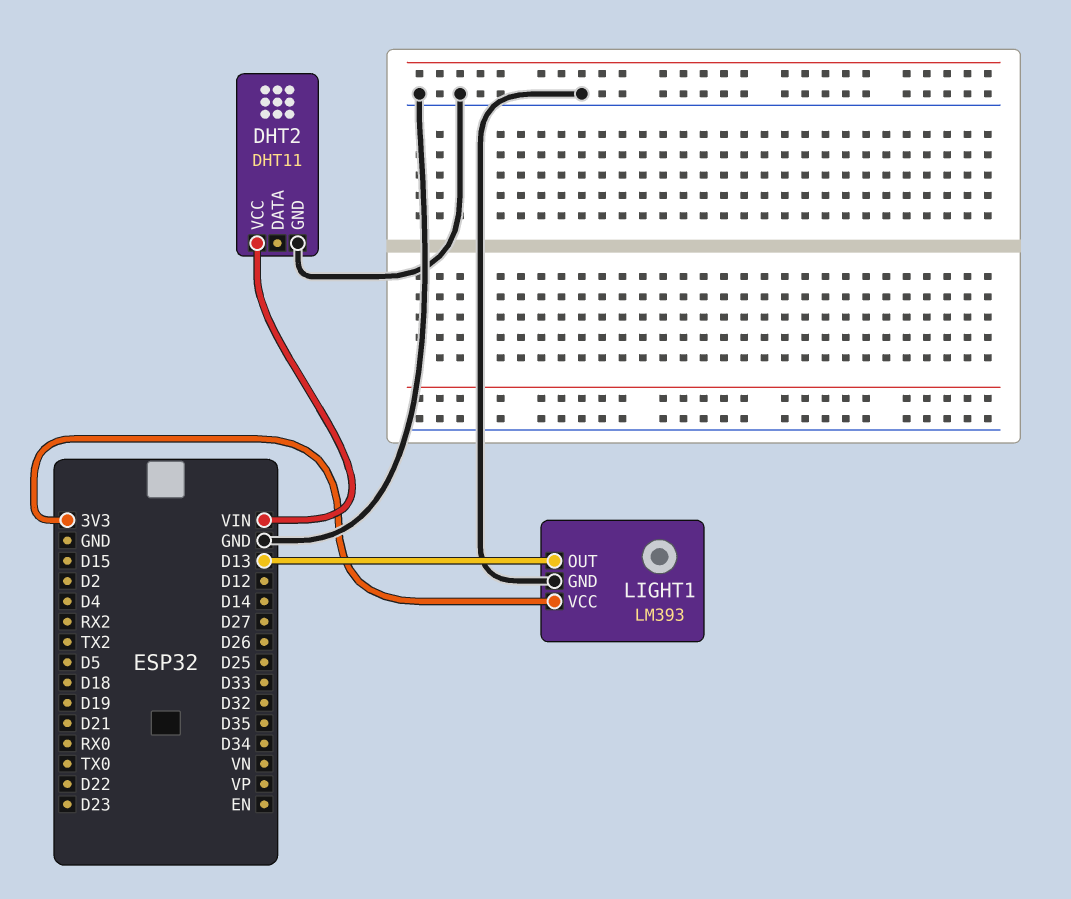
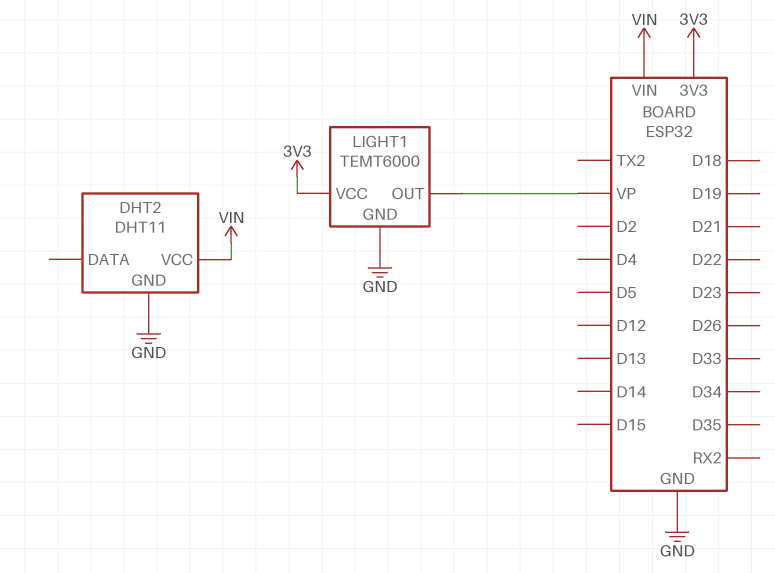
LIGHT1: LM393 -> TEMT6000
LIGHT1 pin OUT: D13 -> VP

